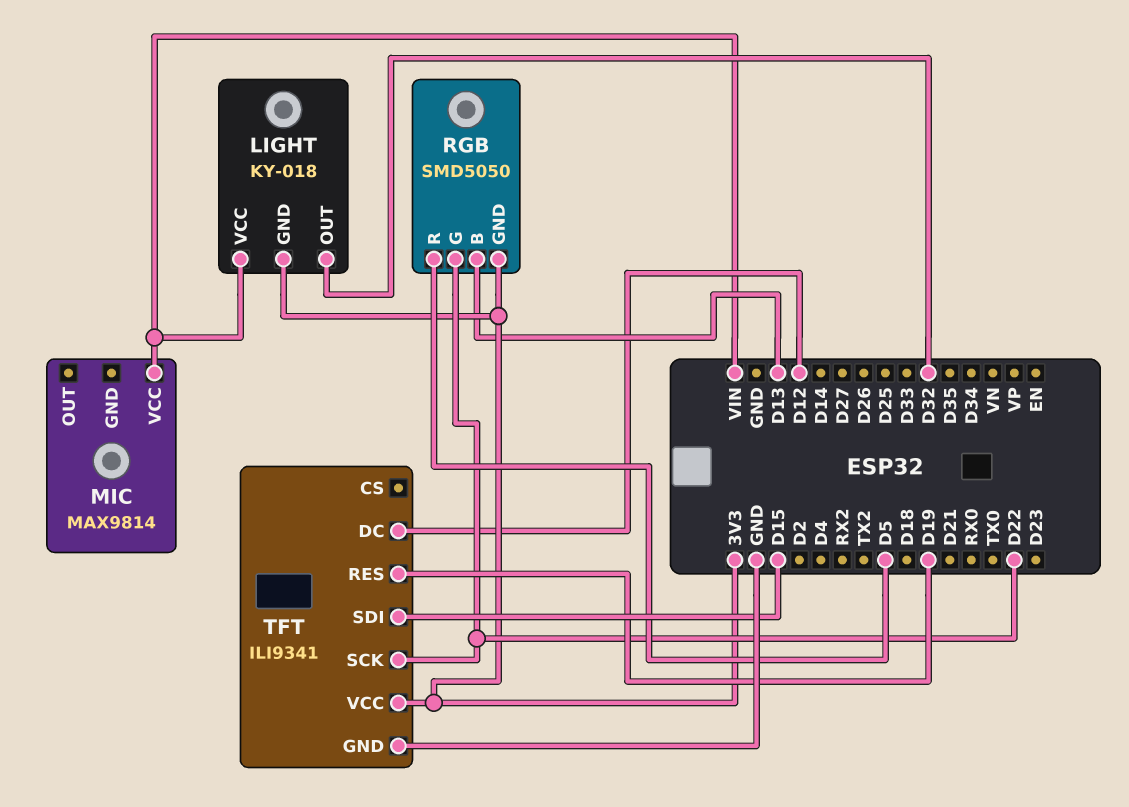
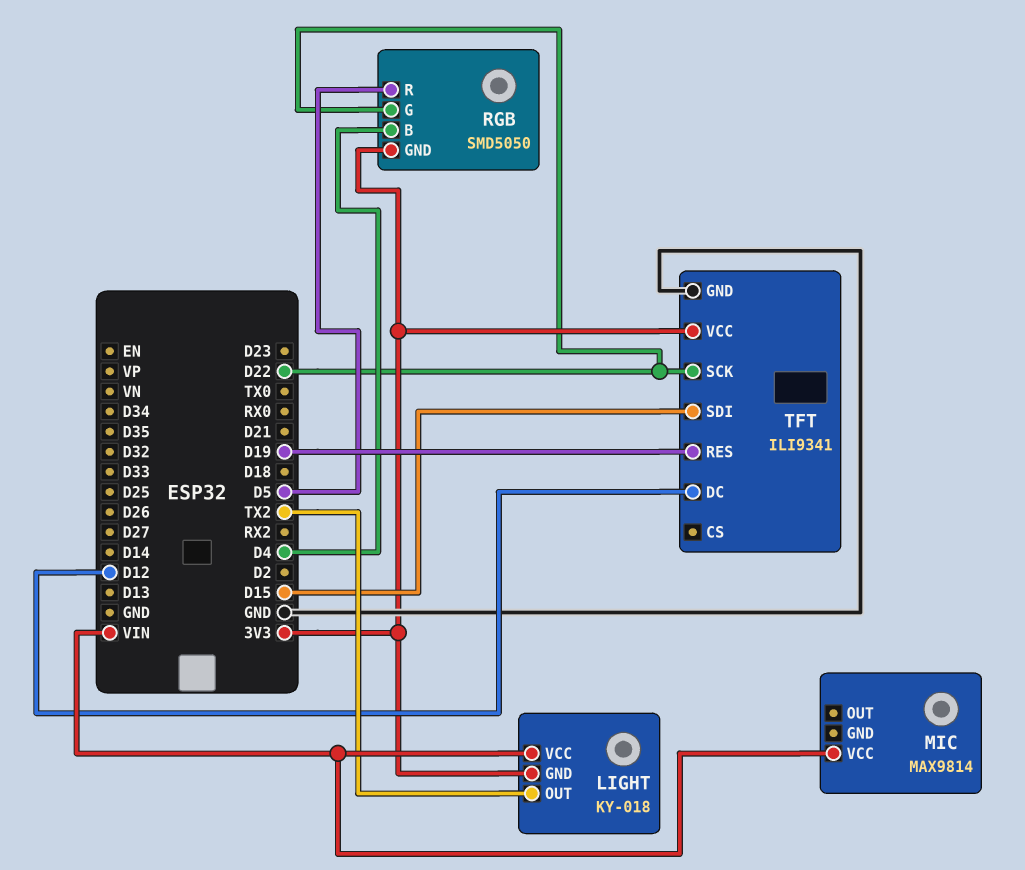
LIGHT pin OUT: D32 -> TX2
RGB pin B: D13 -> D4

